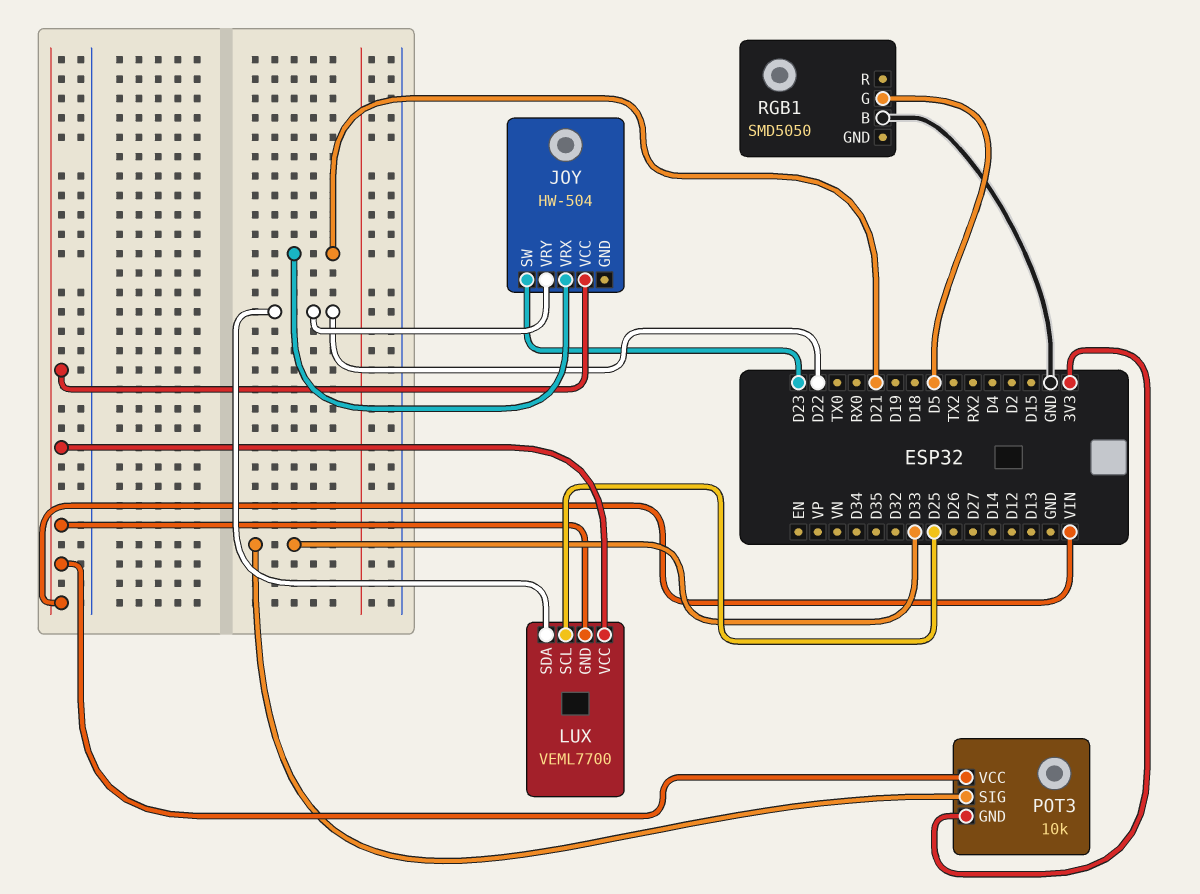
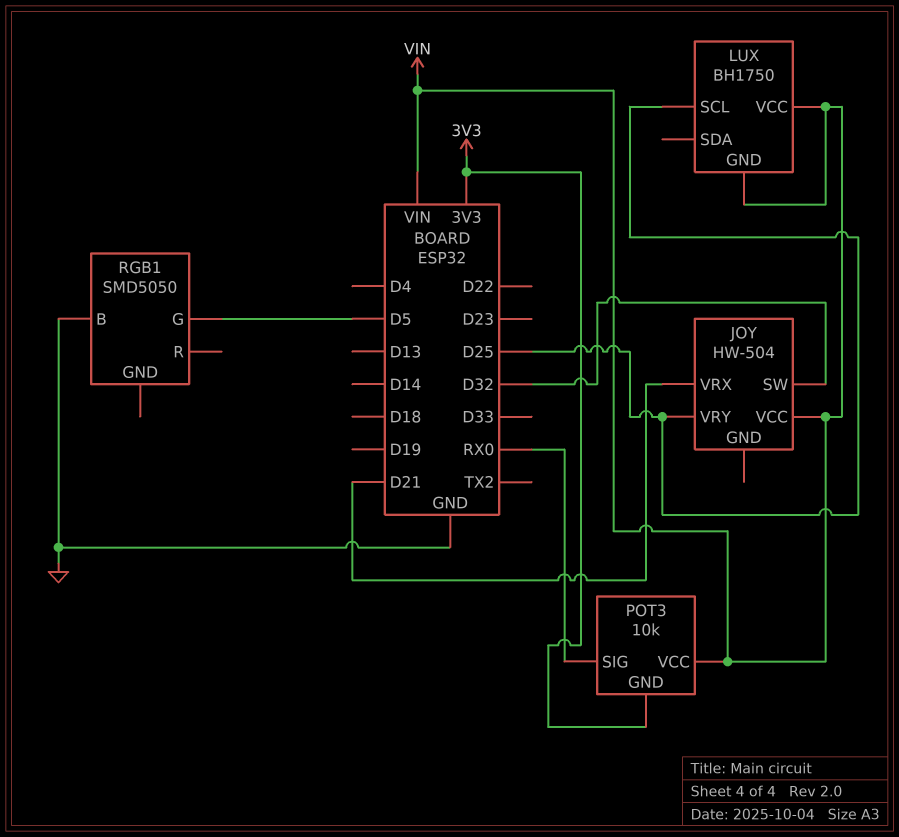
JOY pin SW: D23 -> D32
JOY pin VRY: D22 -> D25
LUX: VEML7700 -> BH1750
LUX pin SDA: D22 -> none
POT3 pin SIG: D33 -> RX0

